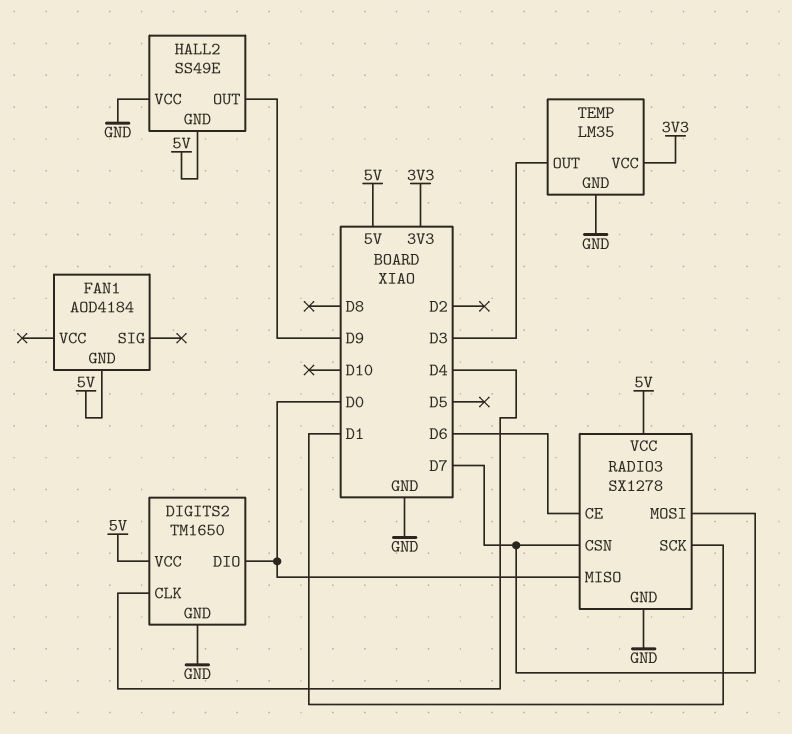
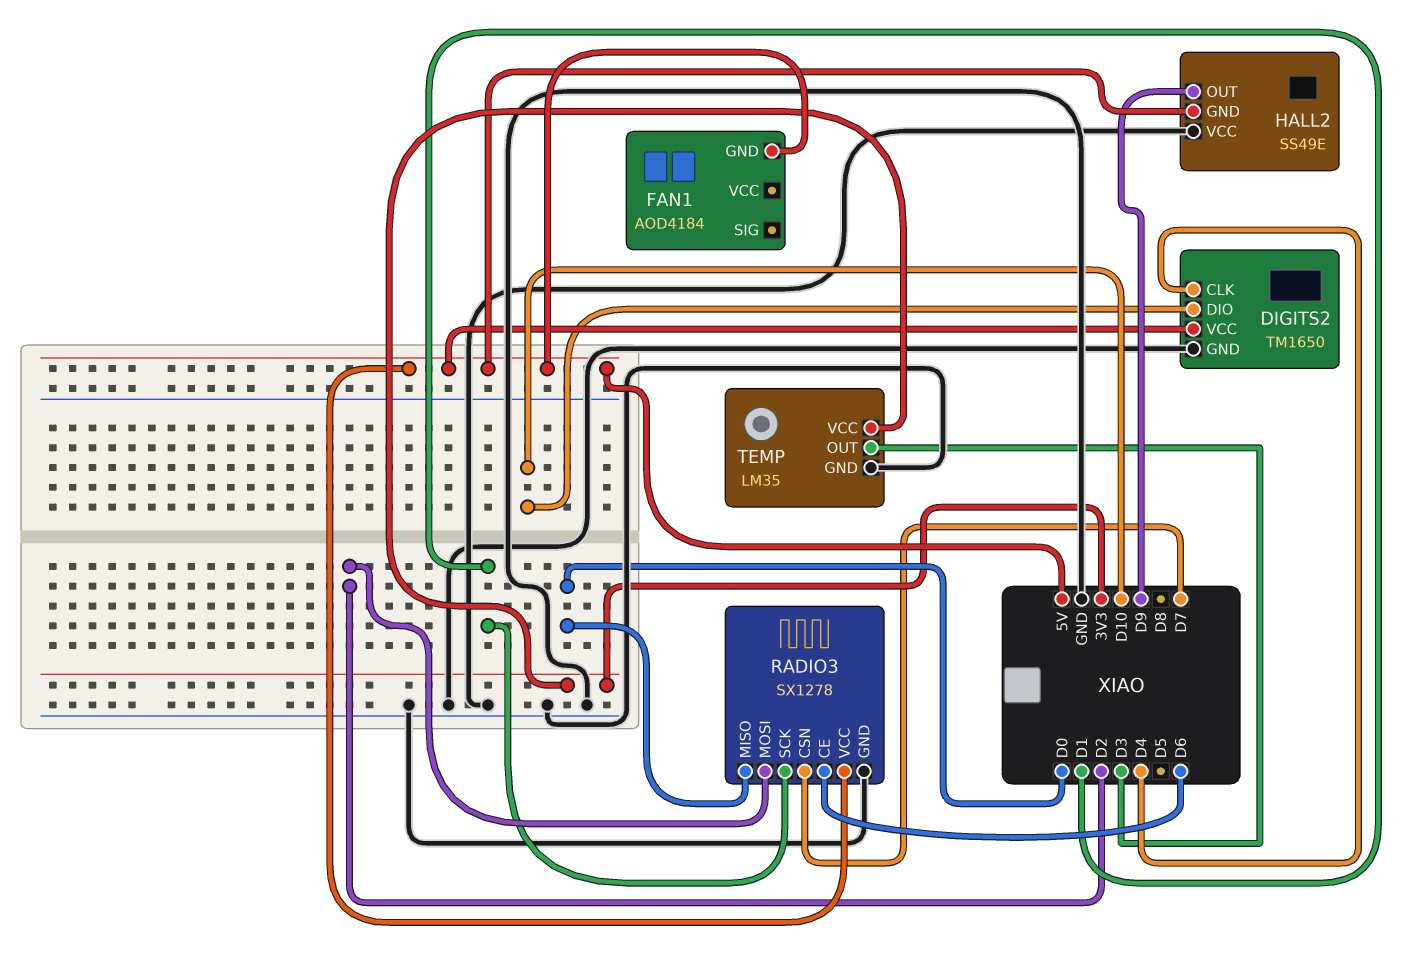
DIGITS2 pin DIO: D0 -> D10
RADIO3 pin MOSI: D7 -> D2

